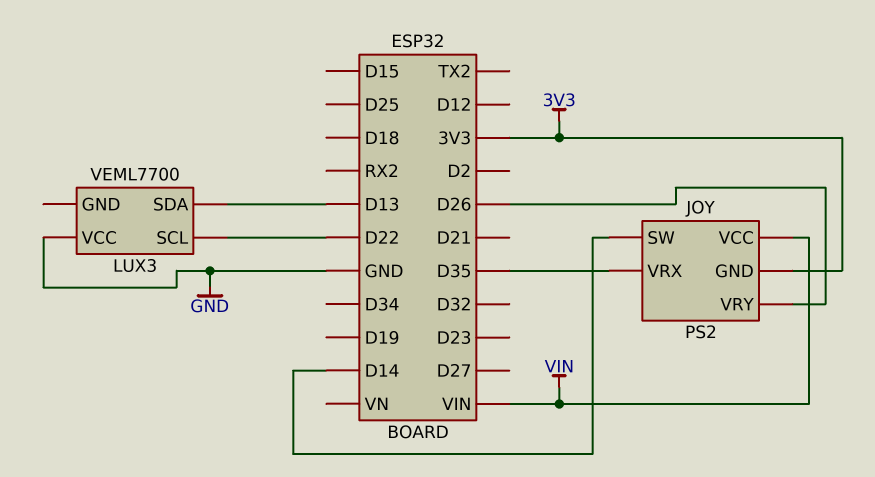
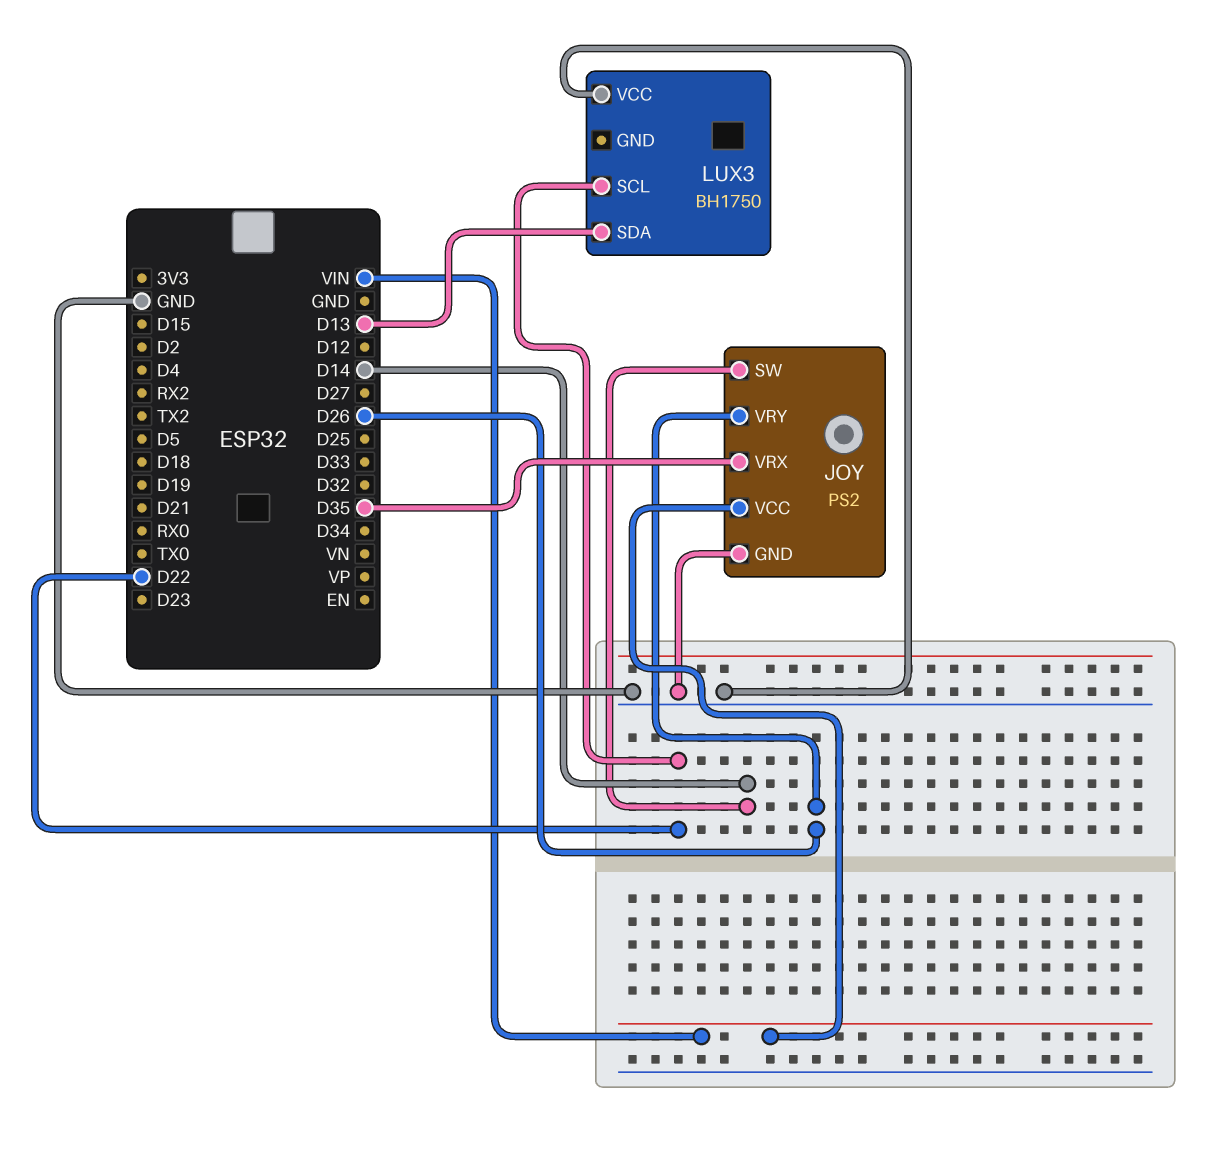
JOY pin GND: 3V3 -> GND
LUX3: VEML7700 -> BH1750

